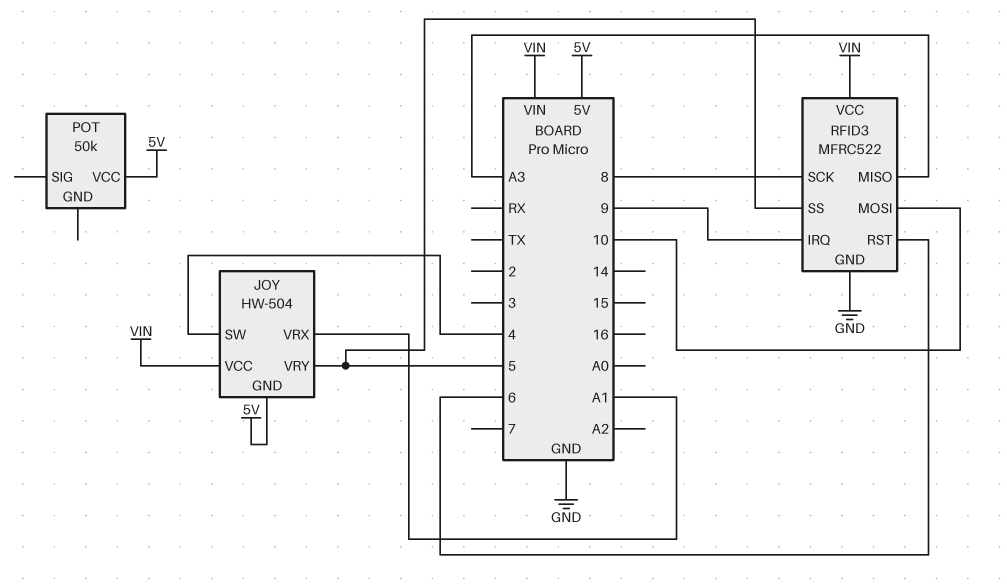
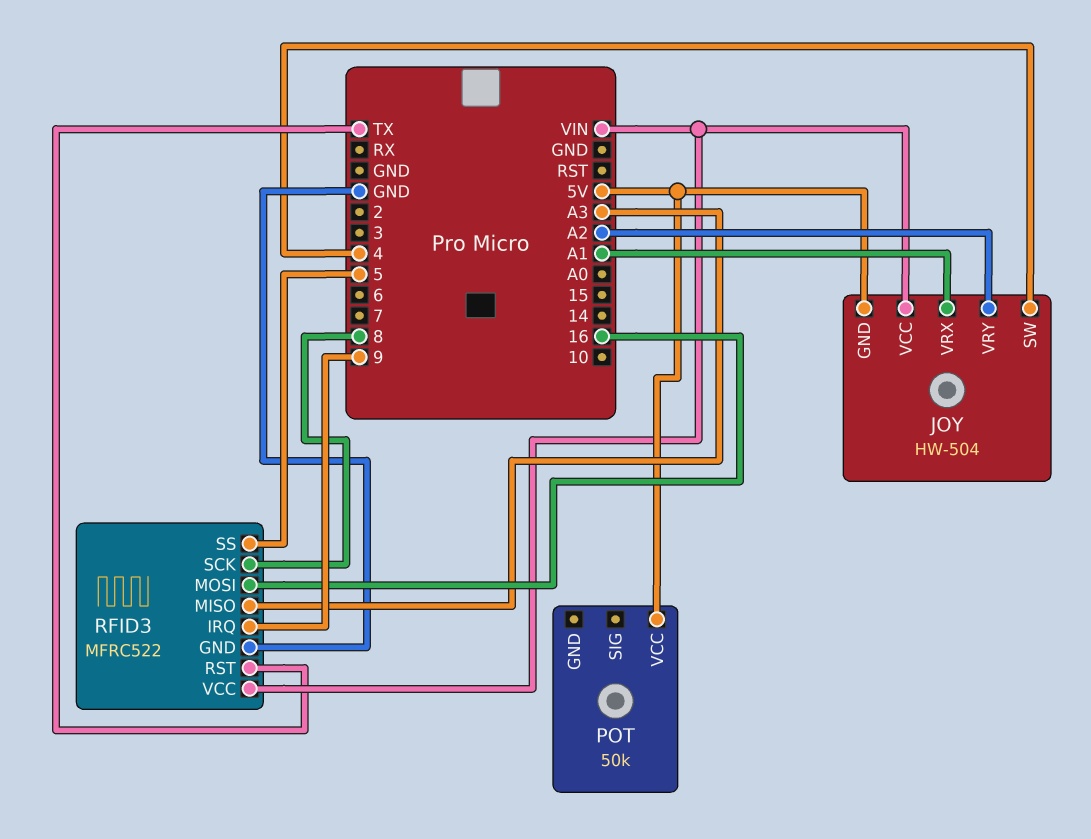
JOY pin VRY: 5 -> A2
RFID3 pin MOSI: 10 -> 16
RFID3 pin RST: 6 -> TX

